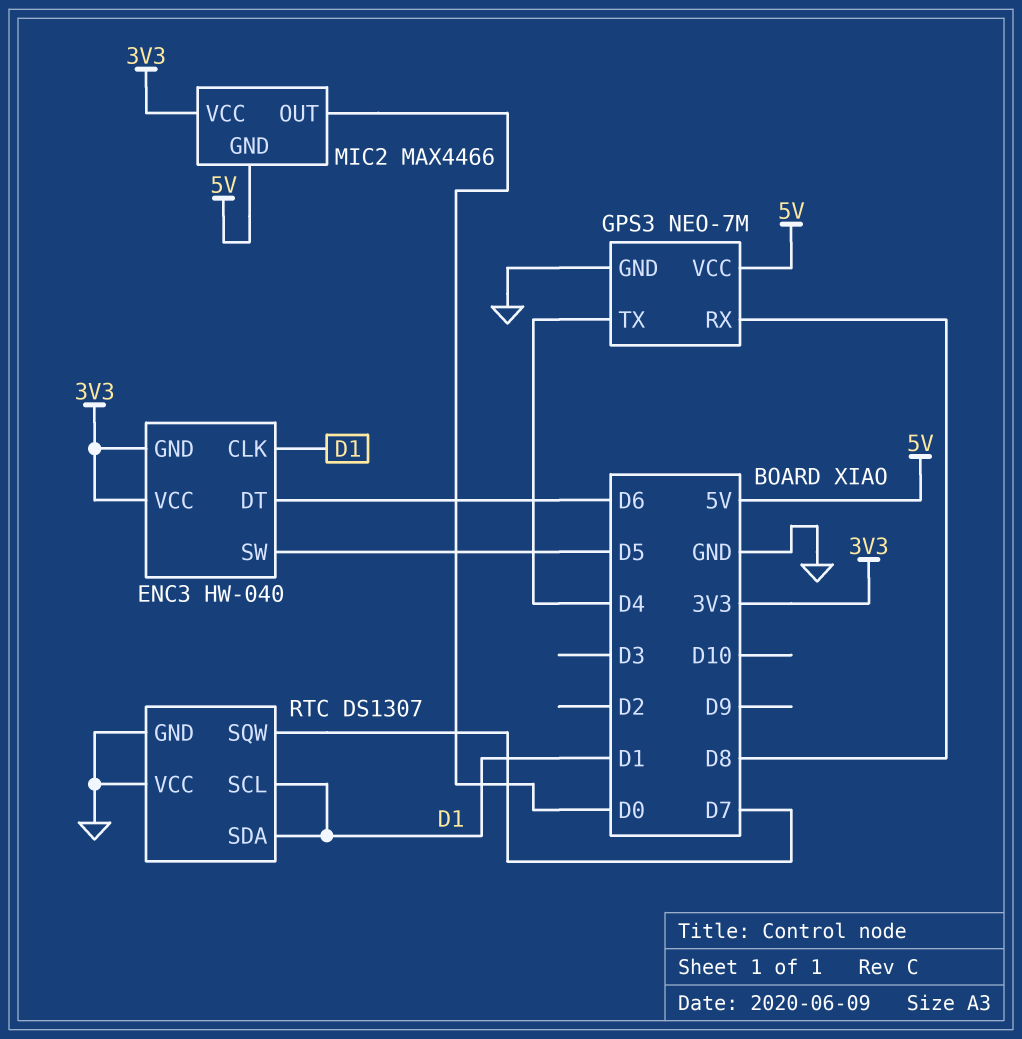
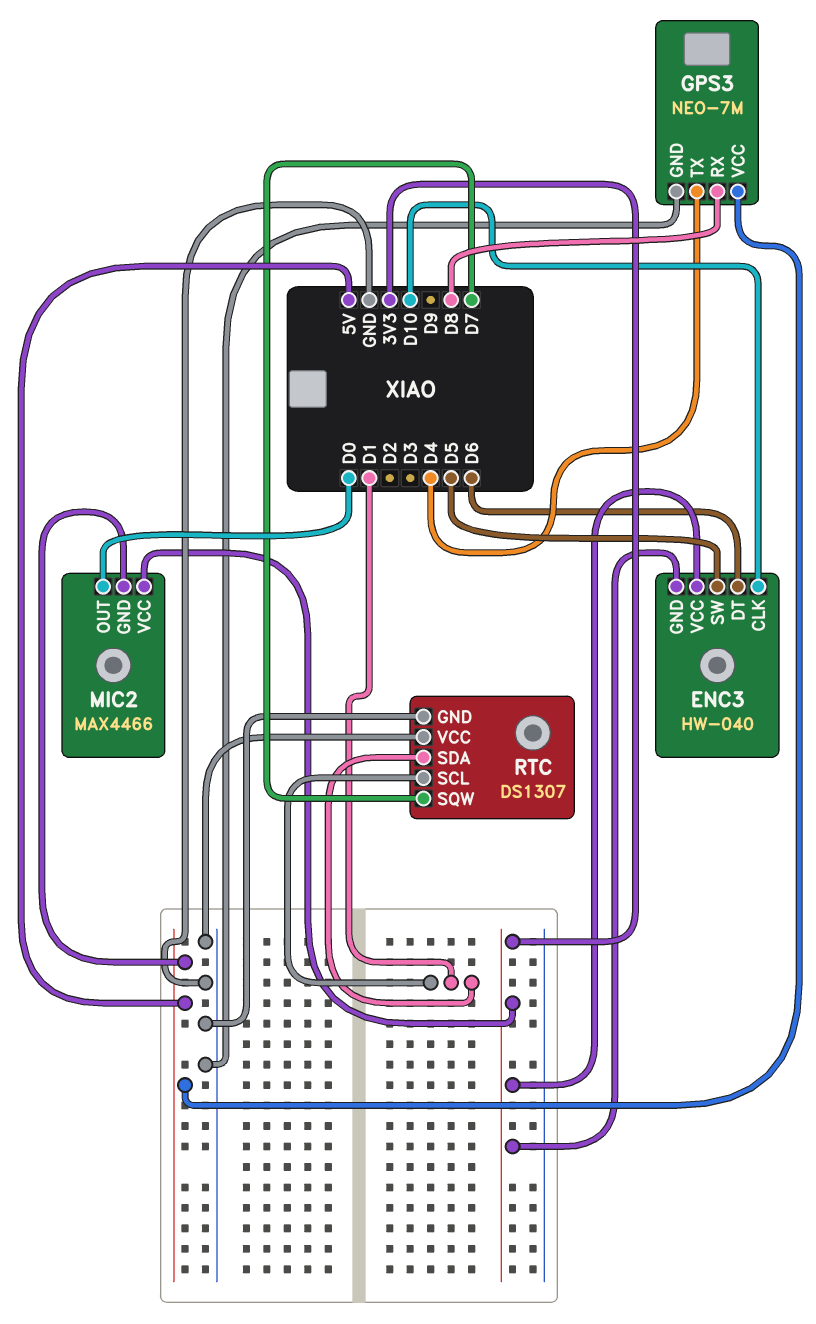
ENC3 pin CLK: D1 -> D10

